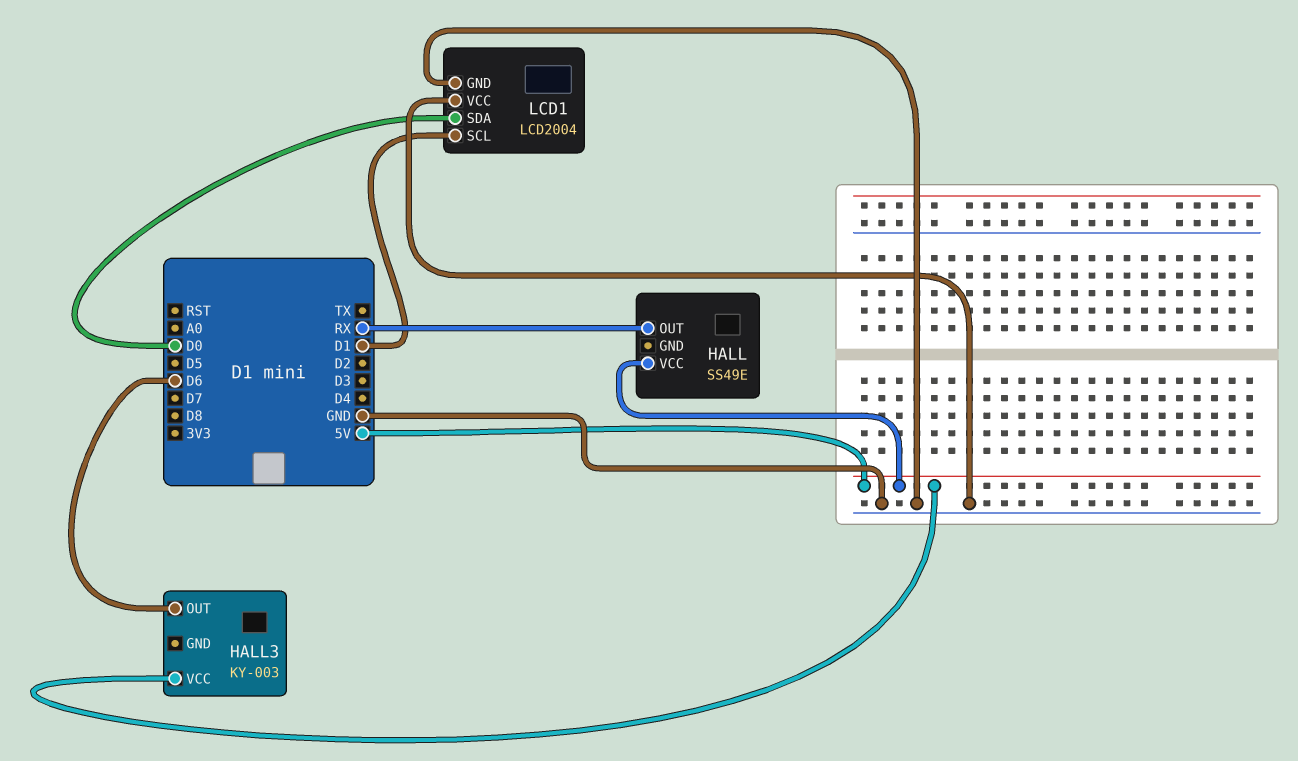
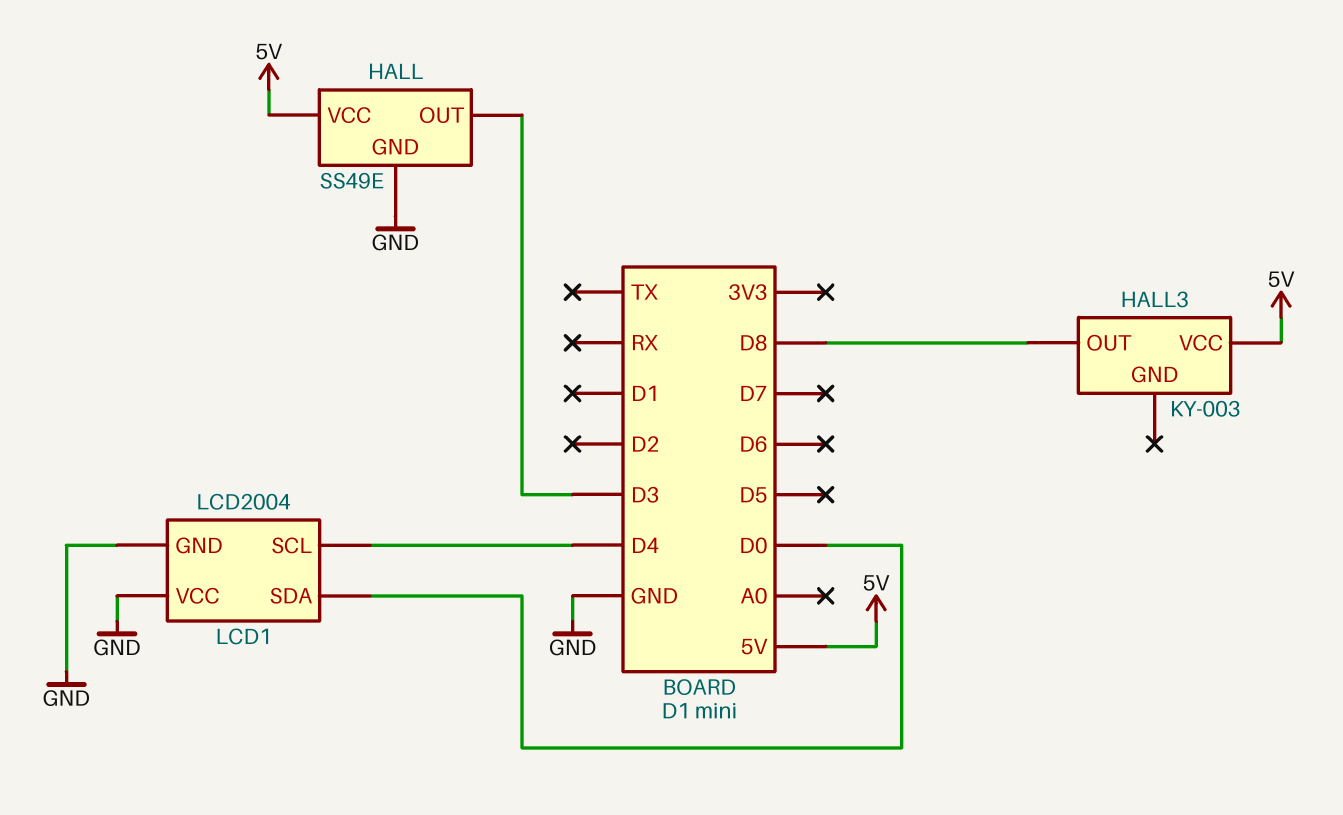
HALL pin GND: none -> GND
HALL pin OUT: RX -> D3
HALL3 pin OUT: D6 -> D8
LCD1 pin SCL: D1 -> D4

